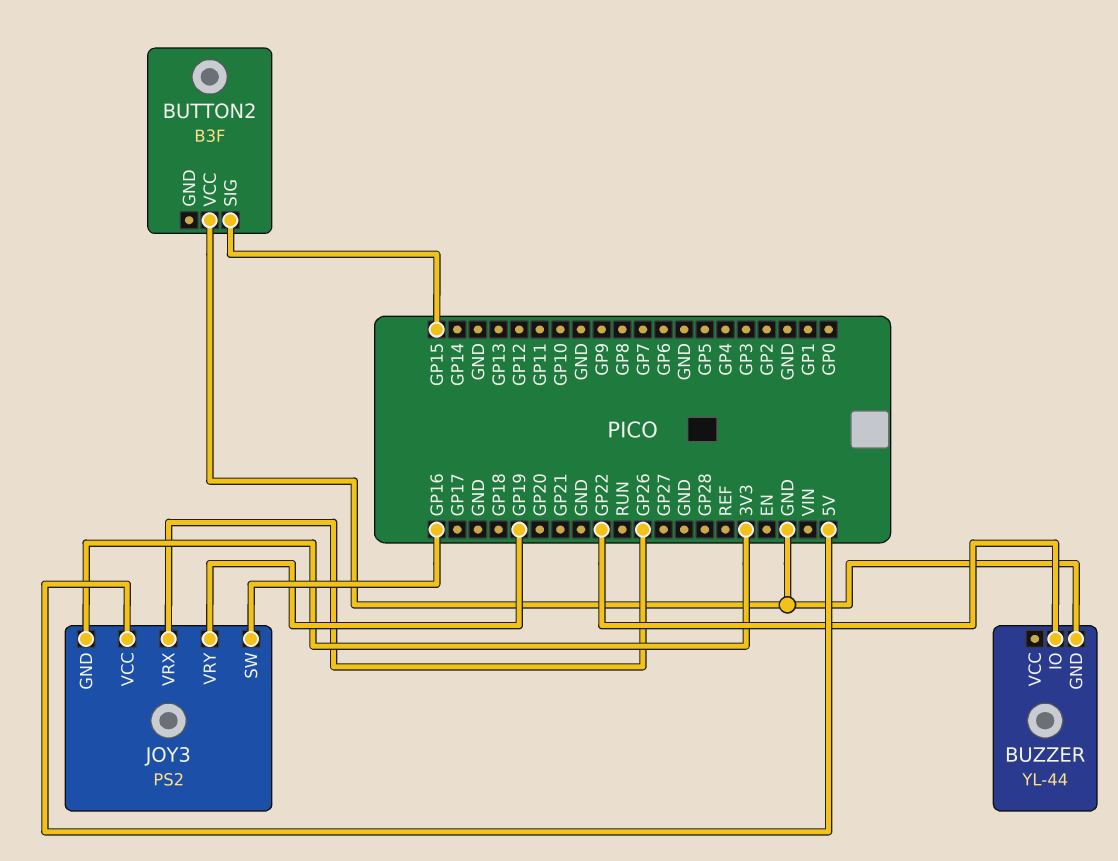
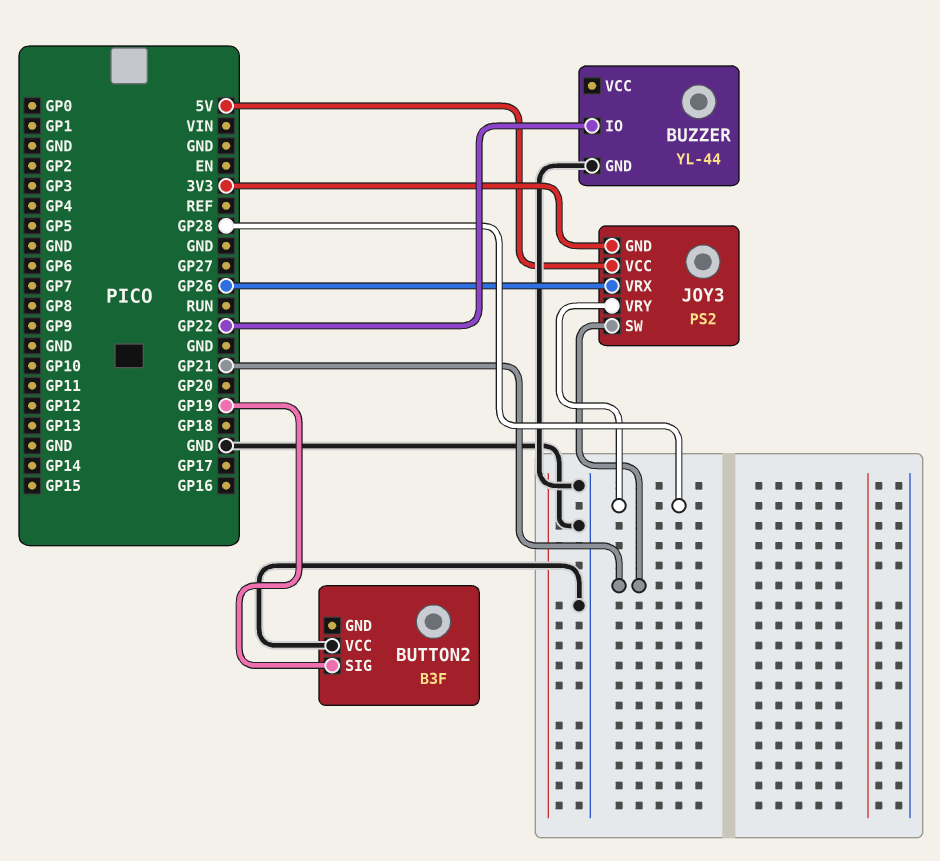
BUTTON2 pin SIG: GP15 -> GP19
JOY3 pin SW: GP16 -> GP21
JOY3 pin VRY: GP19 -> GP28

